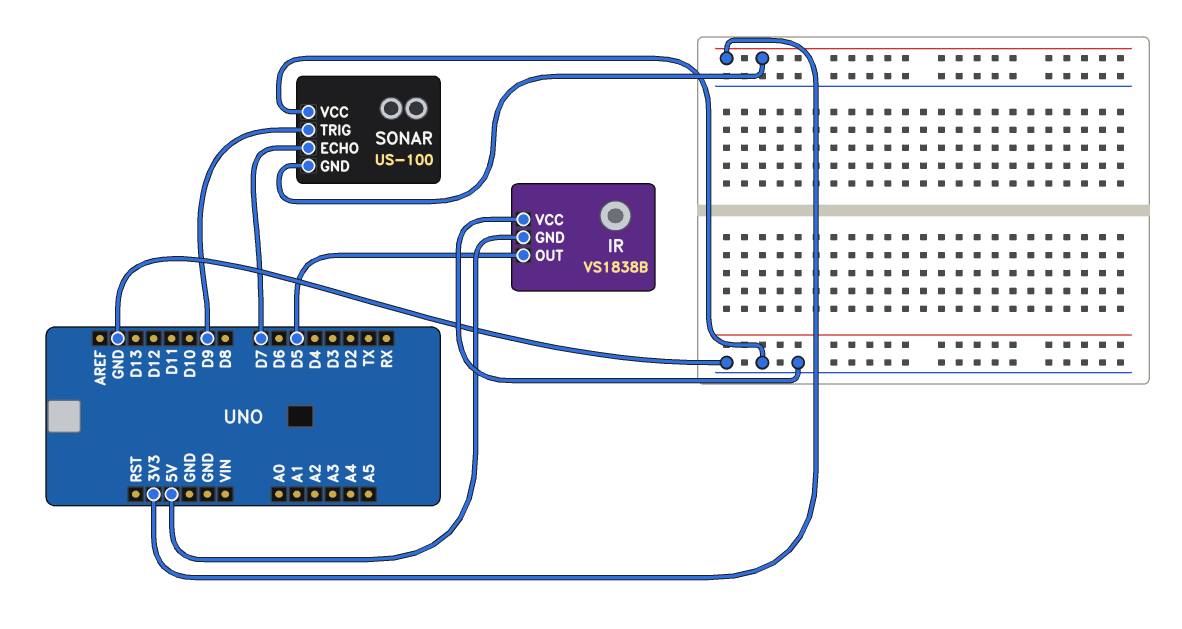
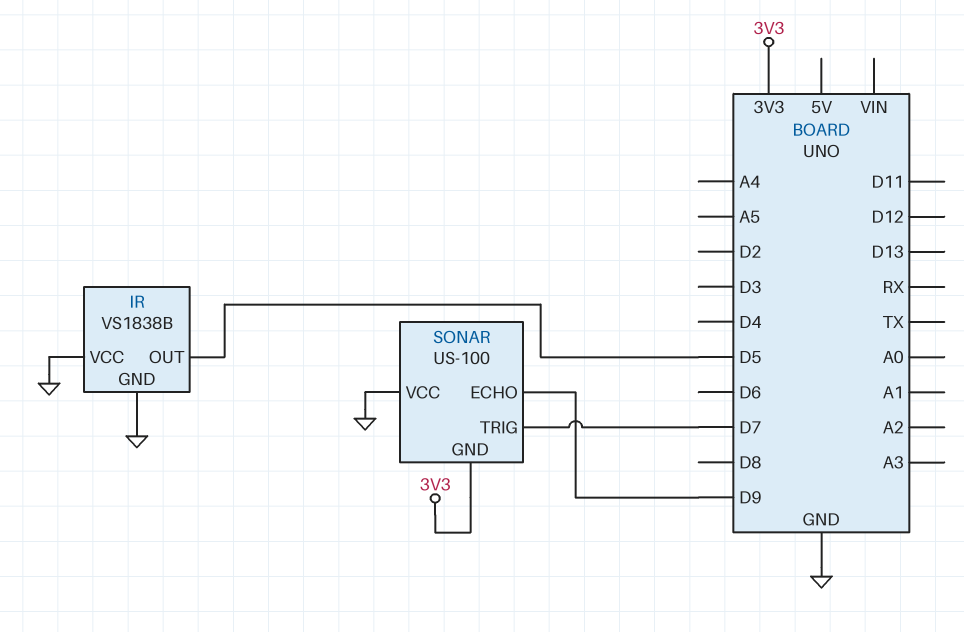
IR pin GND: 5V -> GND
SONAR pin ECHO: D7 -> D9
SONAR pin TRIG: D9 -> D7

